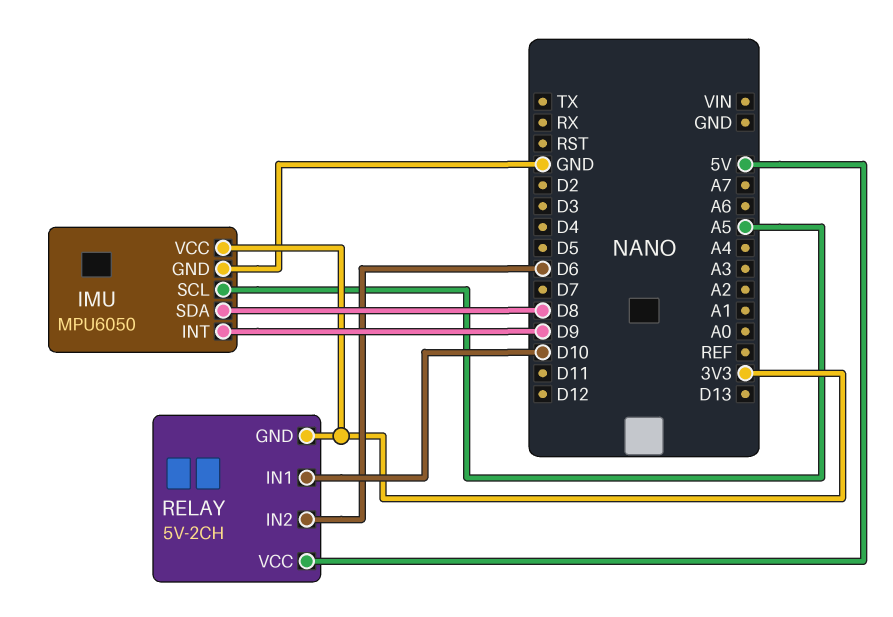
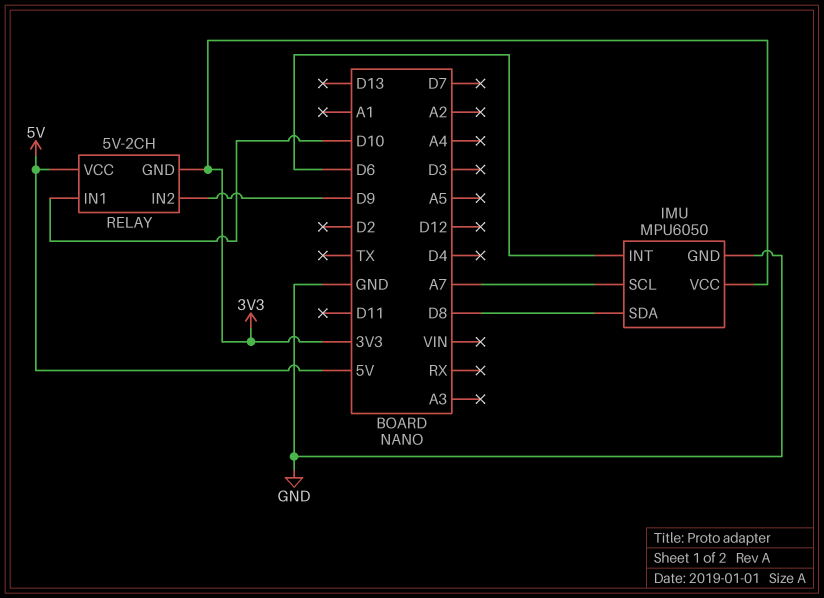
IMU pin INT: D9 -> D6
IMU pin SCL: A5 -> A7
RELAY pin IN2: D6 -> D9

